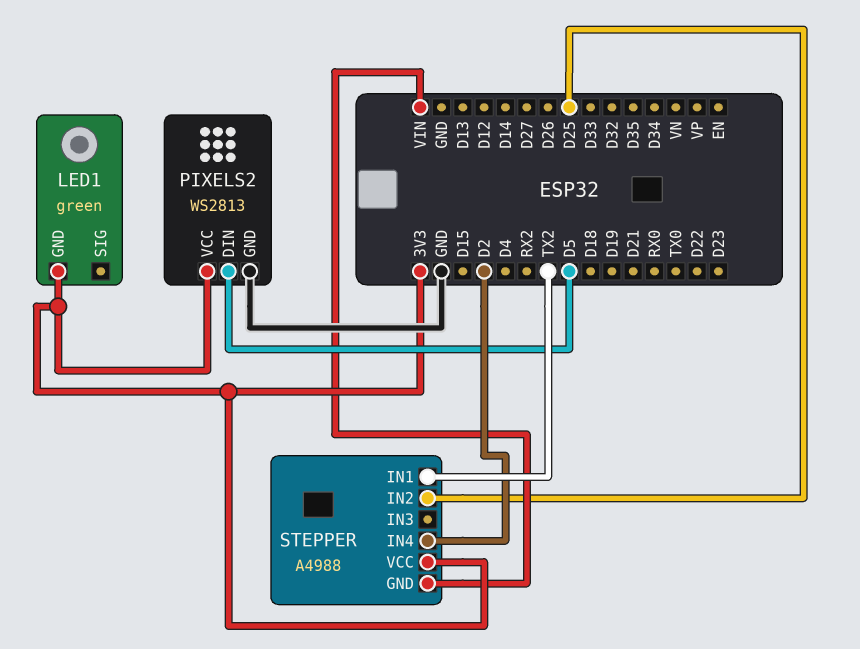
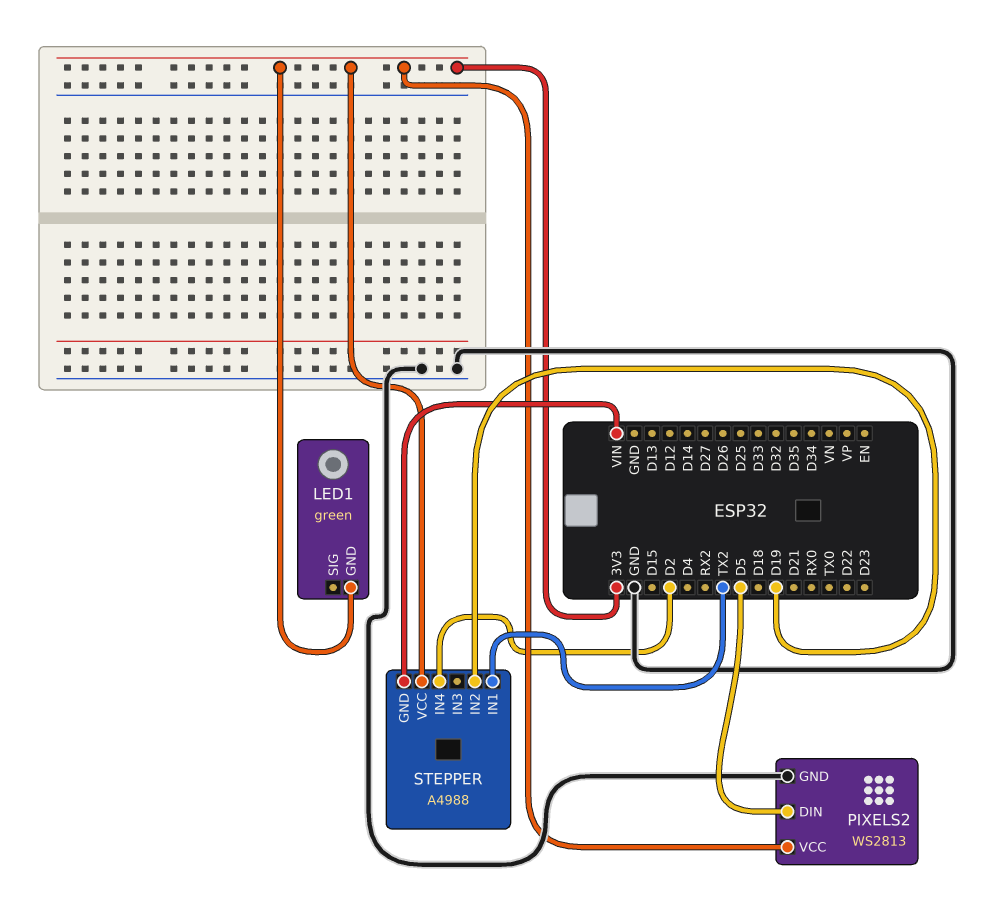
STEPPER pin IN2: D25 -> D19

